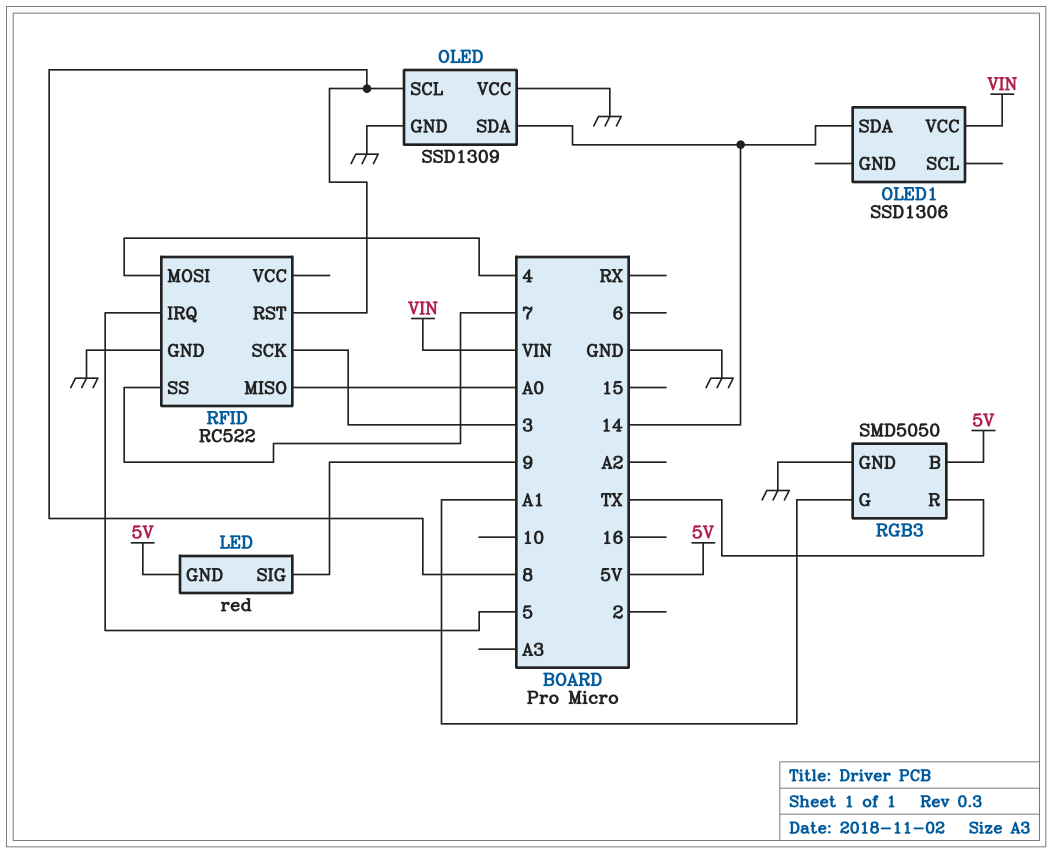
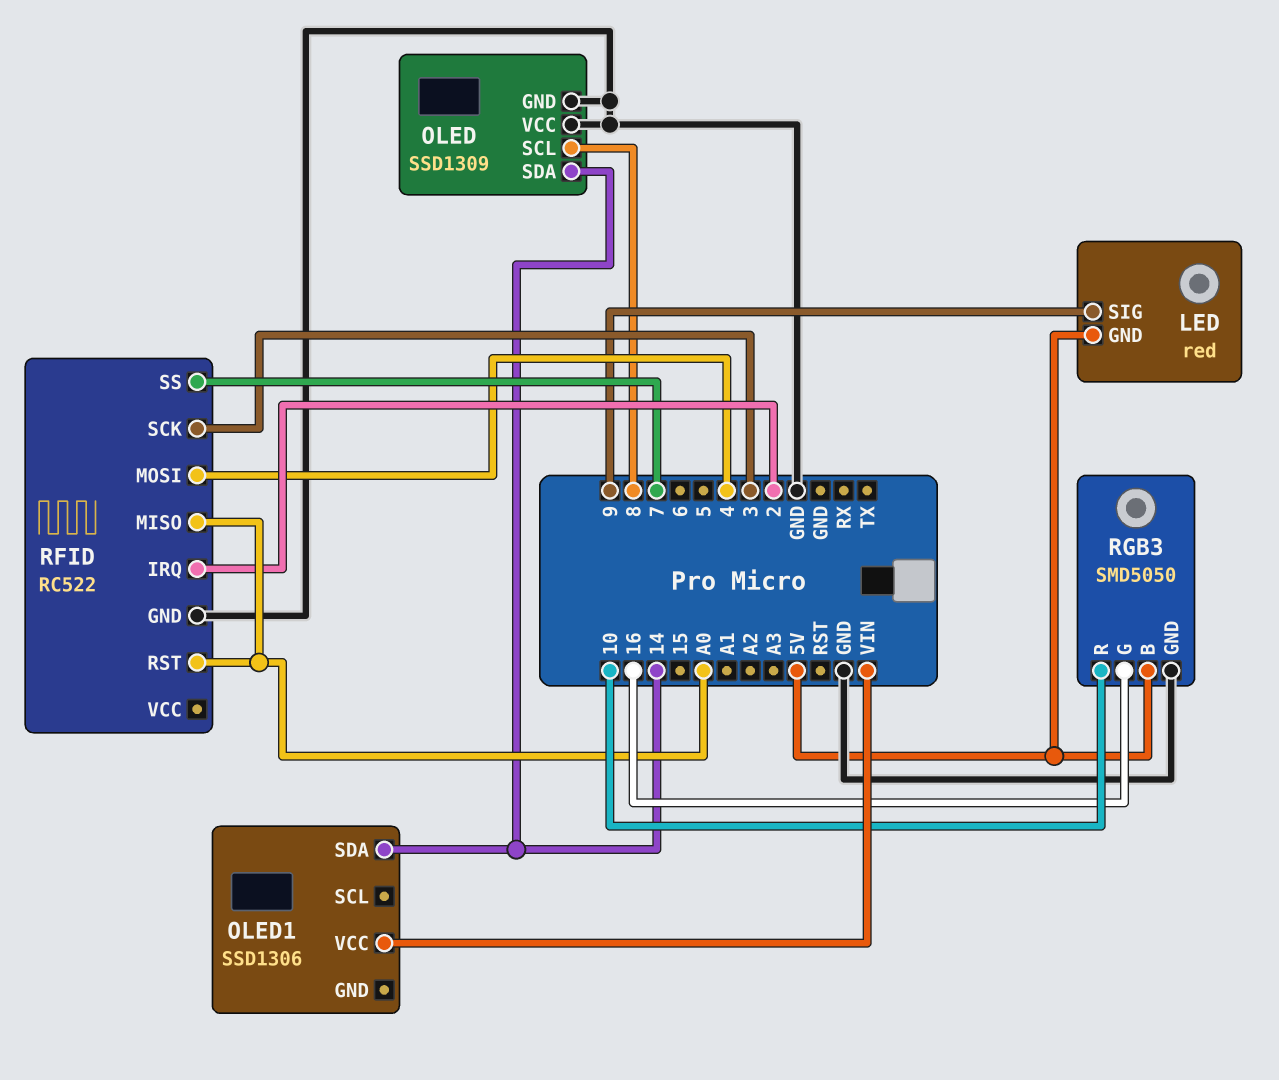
RFID pin IRQ: 5 -> 2
RFID pin RST: 8 -> A0
RGB3 pin G: A1 -> 16
RGB3 pin R: TX -> 10

